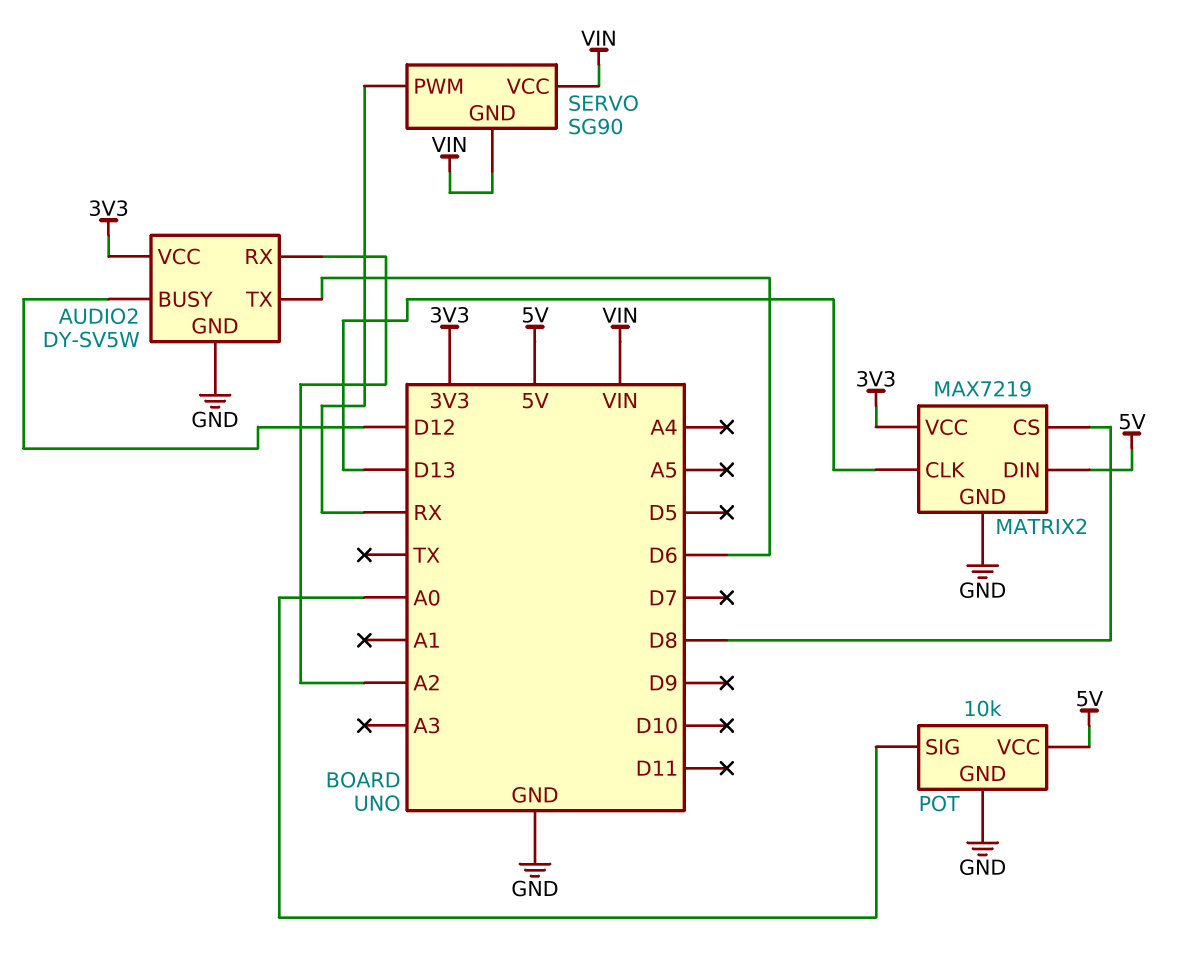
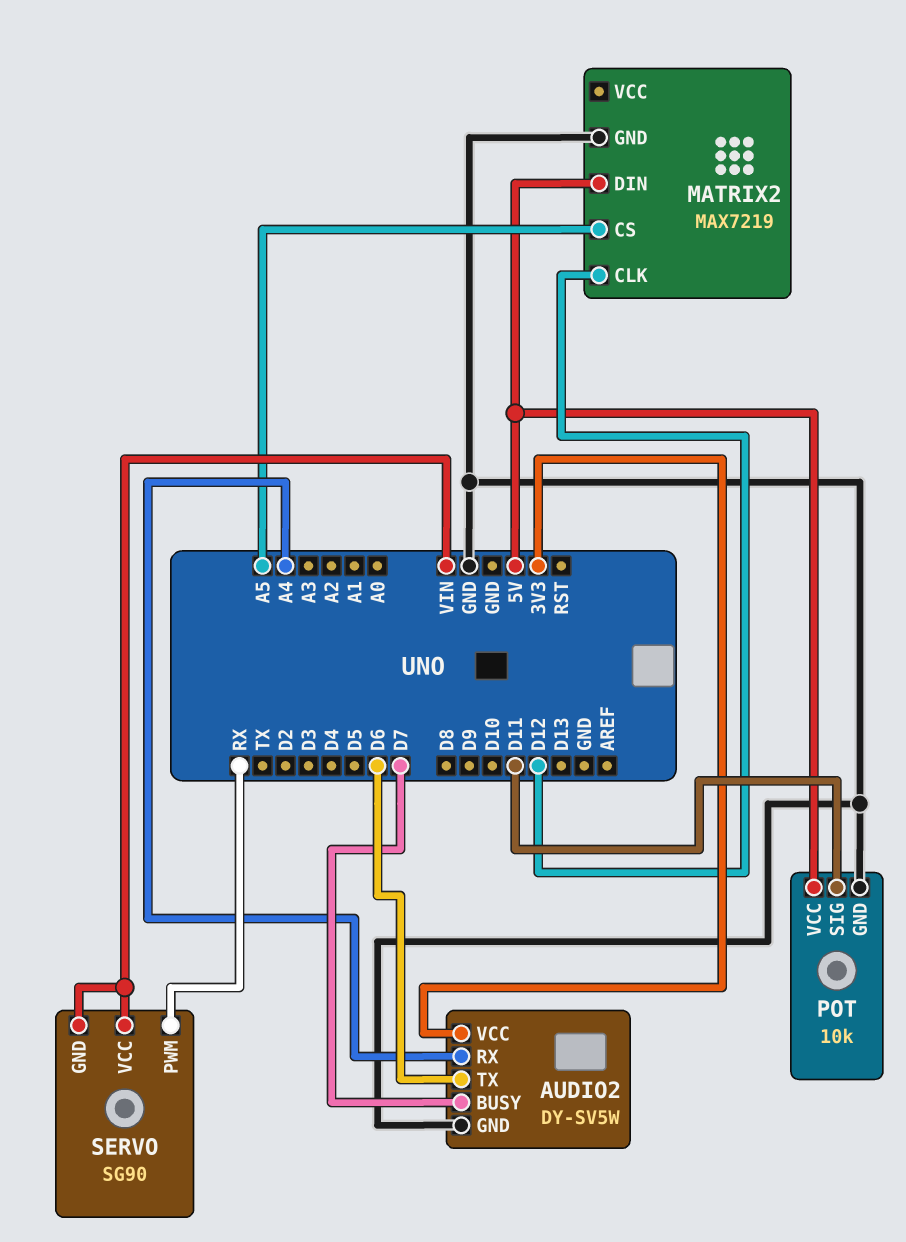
AUDIO2 pin BUSY: D12 -> D7
AUDIO2 pin RX: A2 -> A4
MATRIX2 pin CLK: D13 -> D12
MATRIX2 pin CS: D8 -> A5
MATRIX2 pin VCC: 3V3 -> none
POT pin SIG: A0 -> D11

